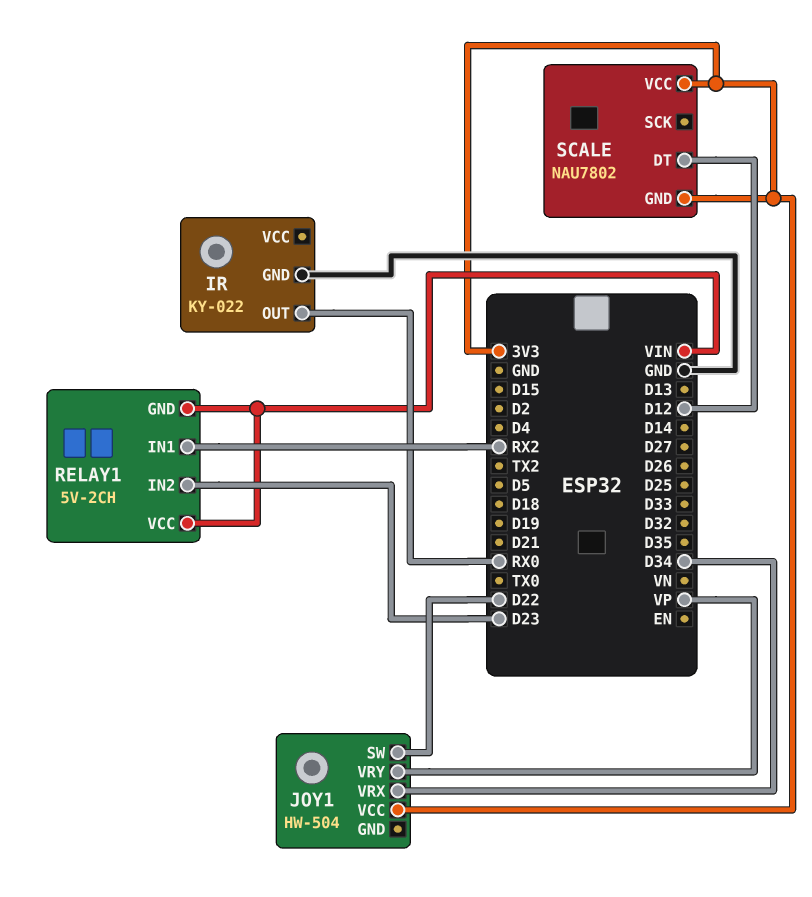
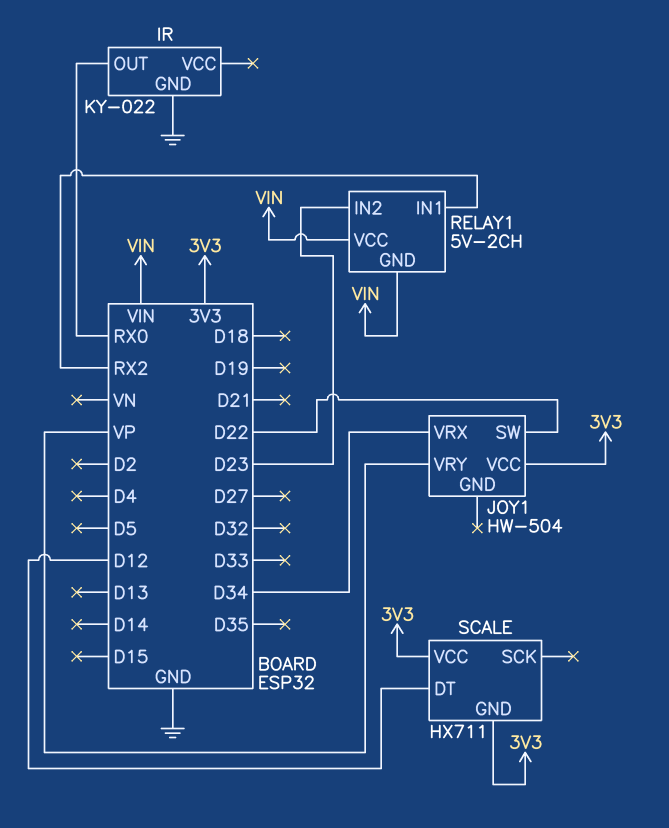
SCALE: NAU7802 -> HX711

